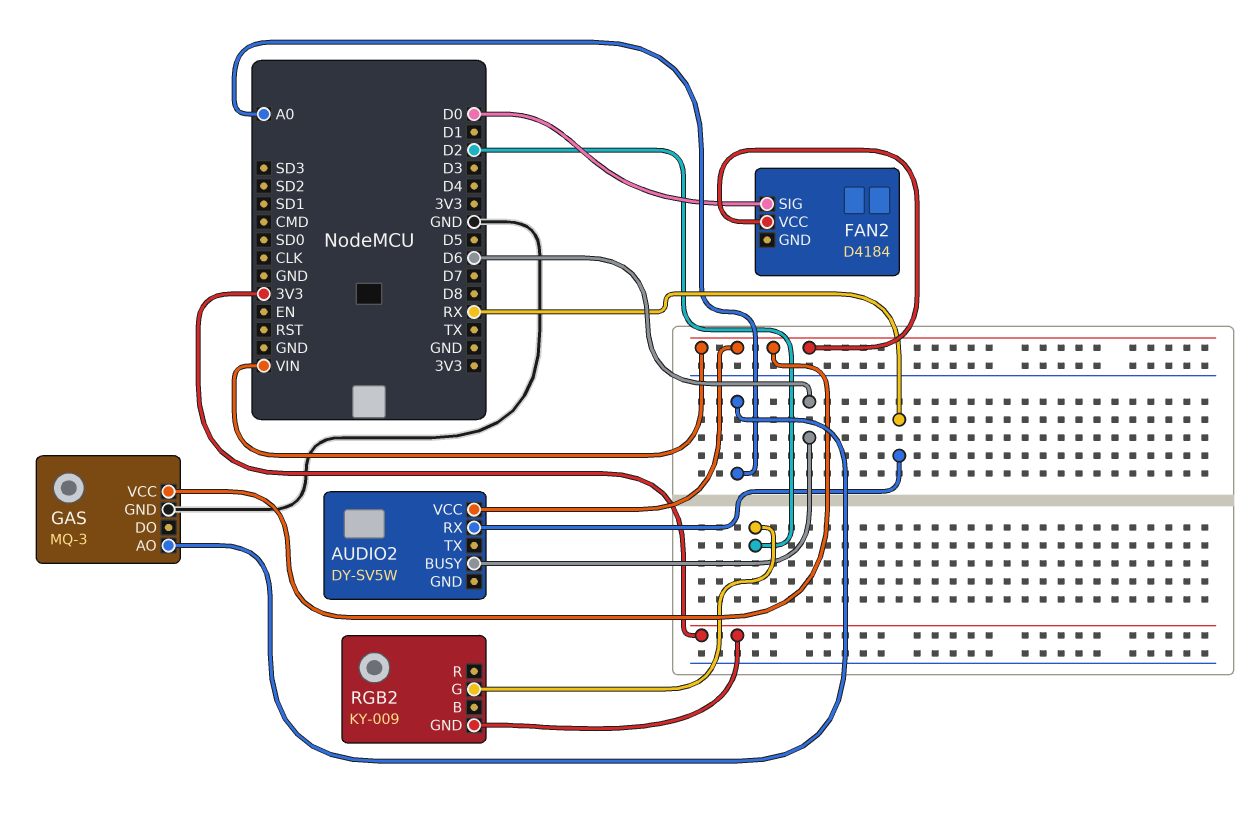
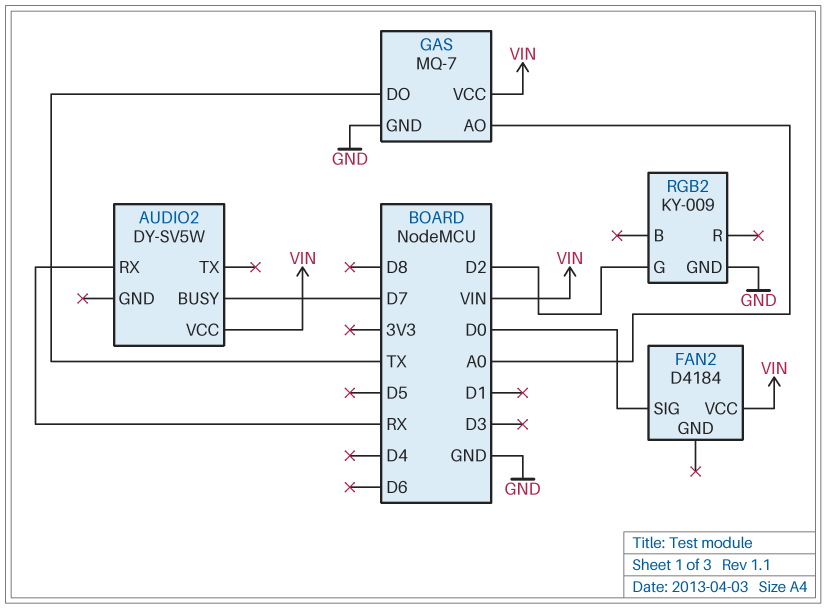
AUDIO2 pin BUSY: D6 -> D7
GAS: MQ-3 -> MQ-7
GAS pin DO: none -> TX
RGB2 pin GND: 3V3 -> GND

